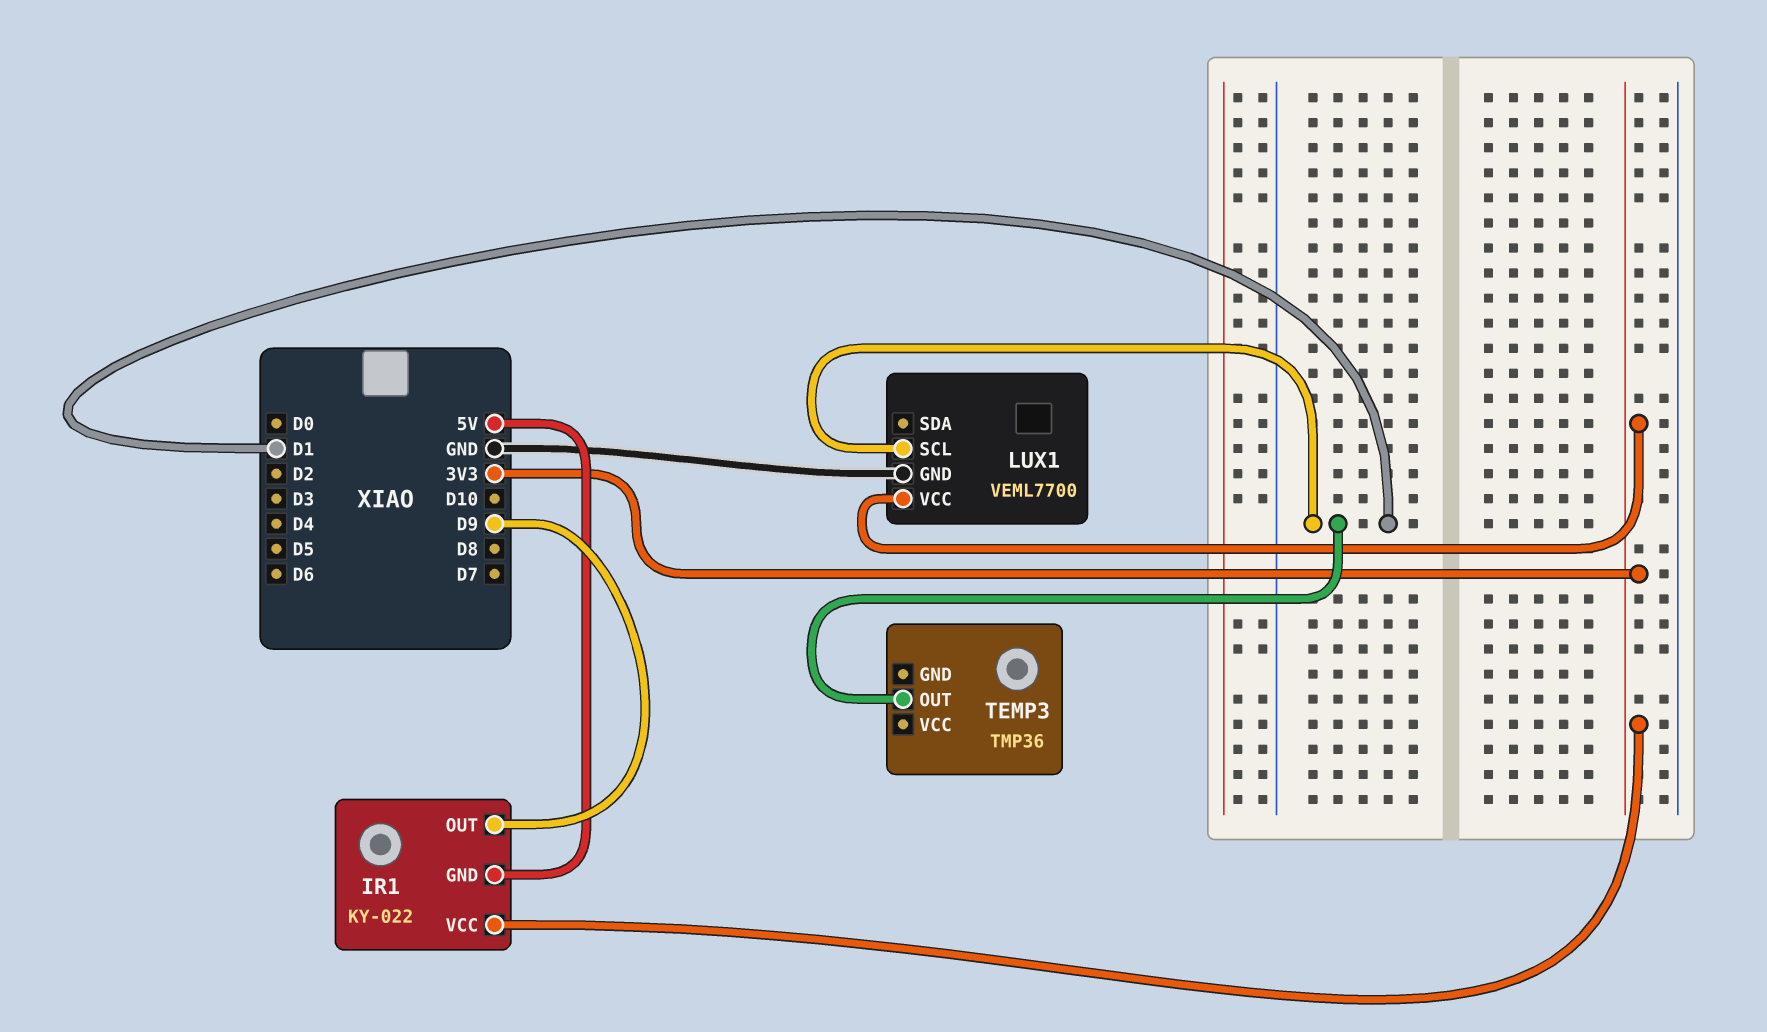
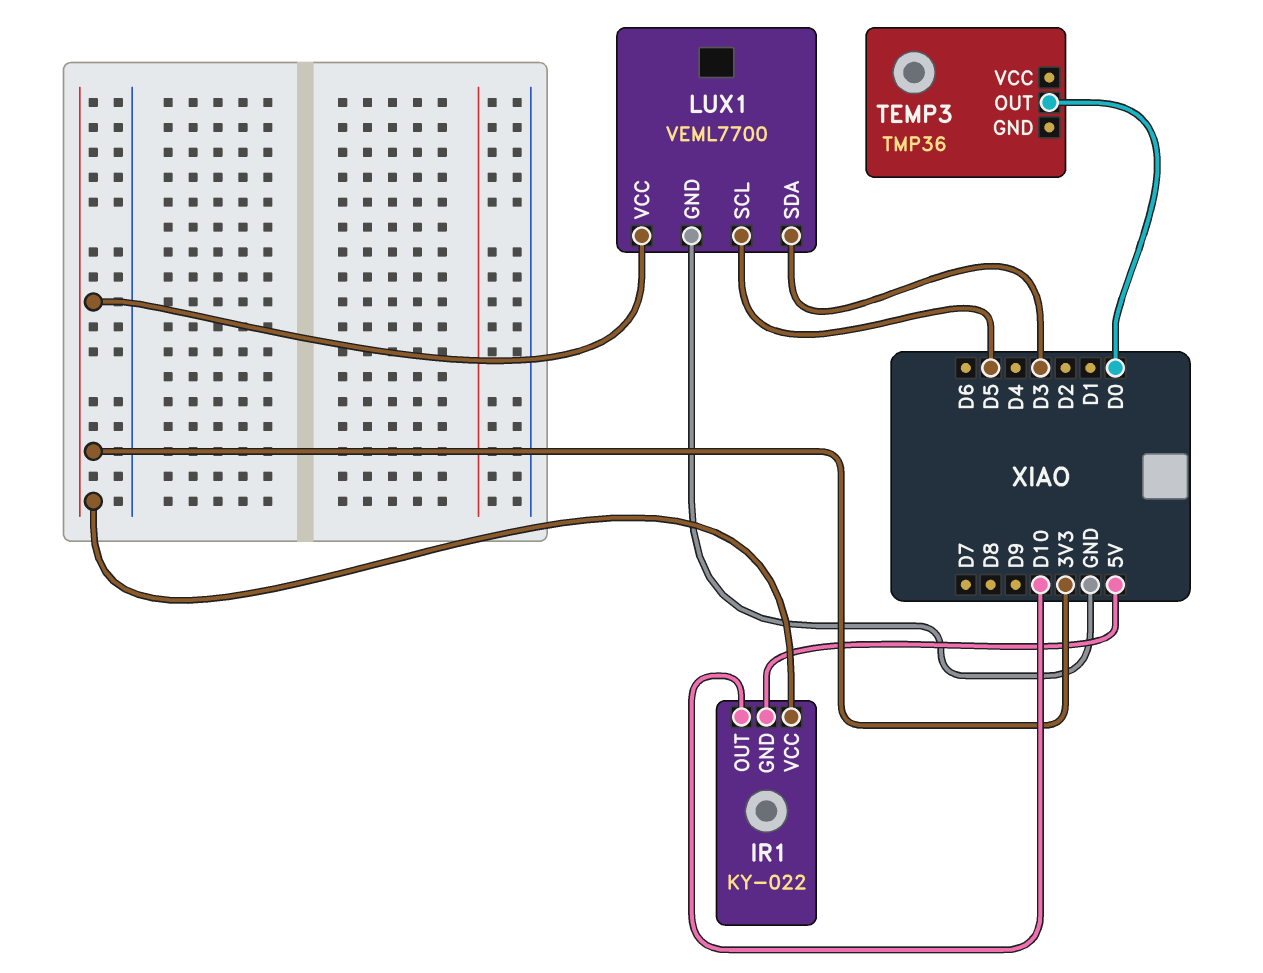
IR1 pin OUT: D9 -> D10
LUX1 pin SCL: D1 -> D5
LUX1 pin SDA: none -> D3
TEMP3 pin OUT: D1 -> D0

